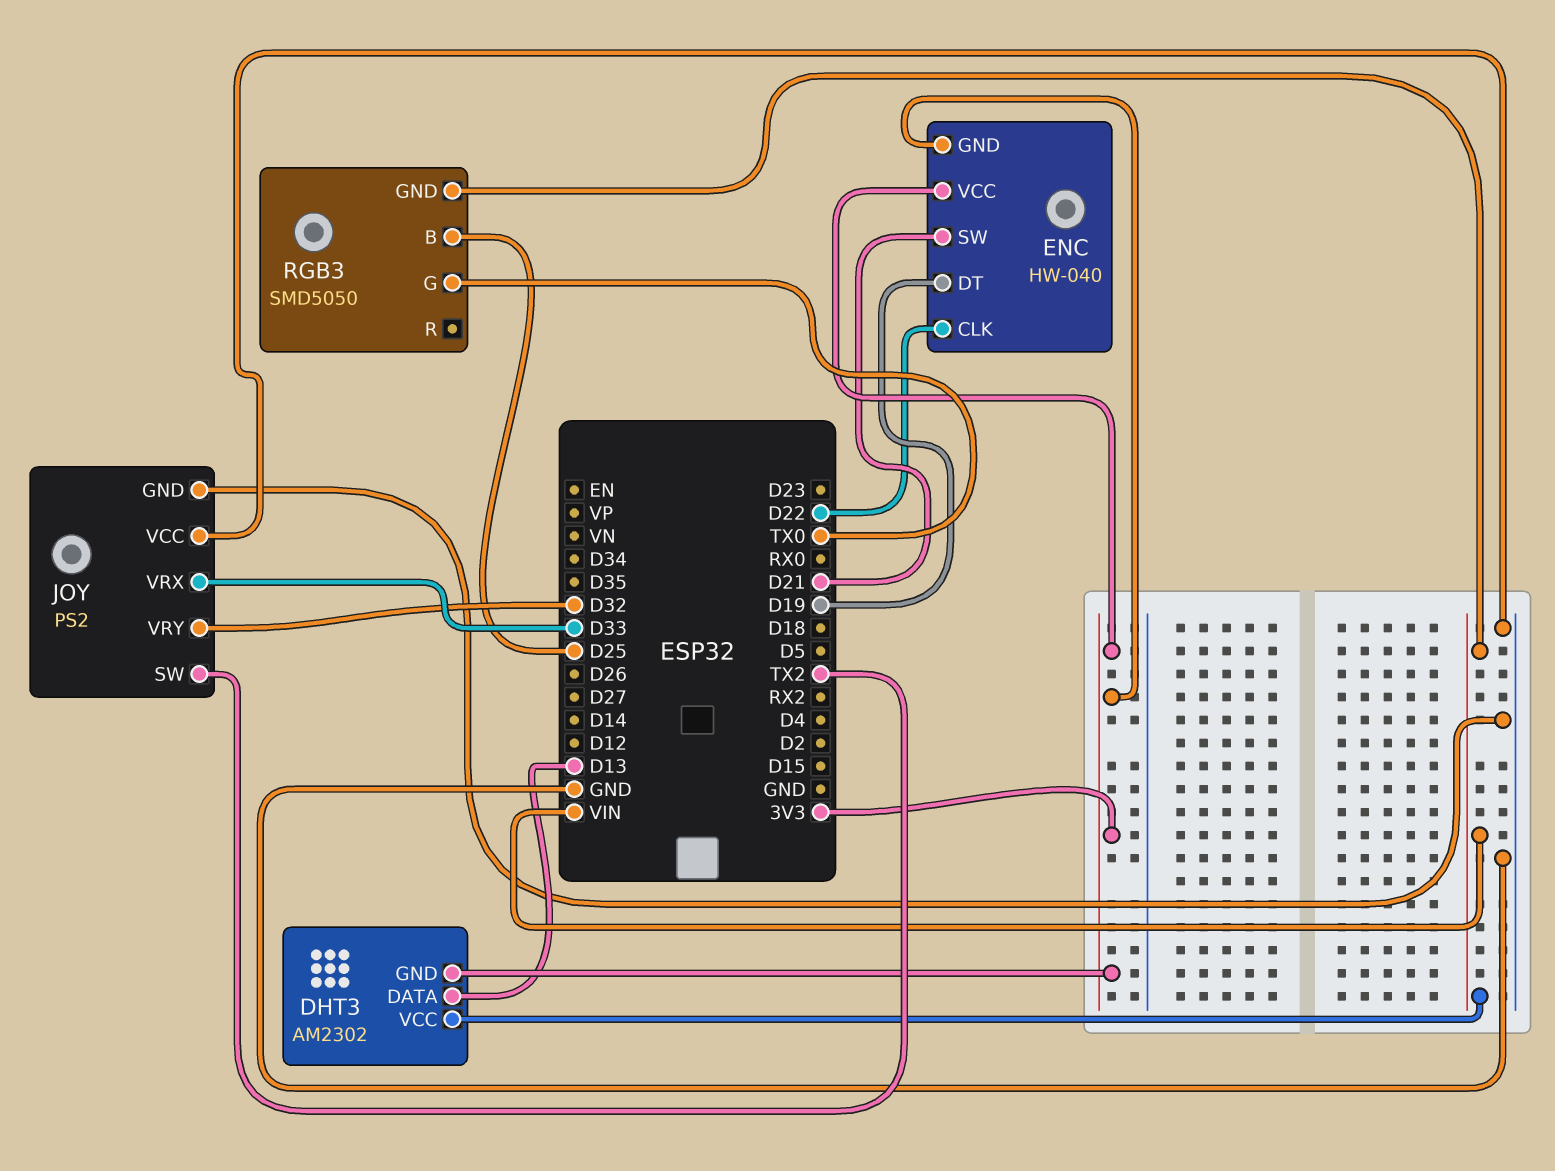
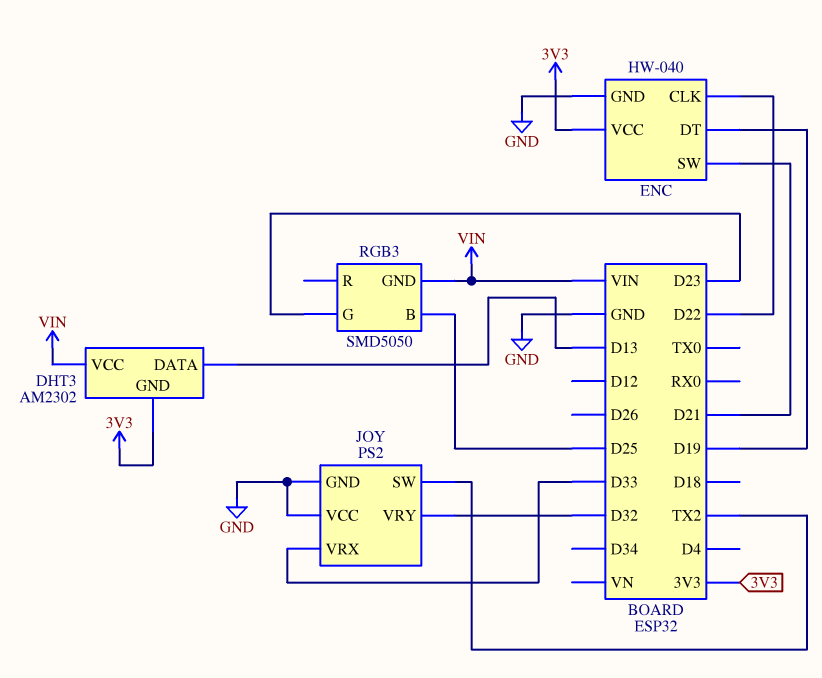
ENC pin GND: 3V3 -> GND
RGB3 pin G: TX0 -> D23

